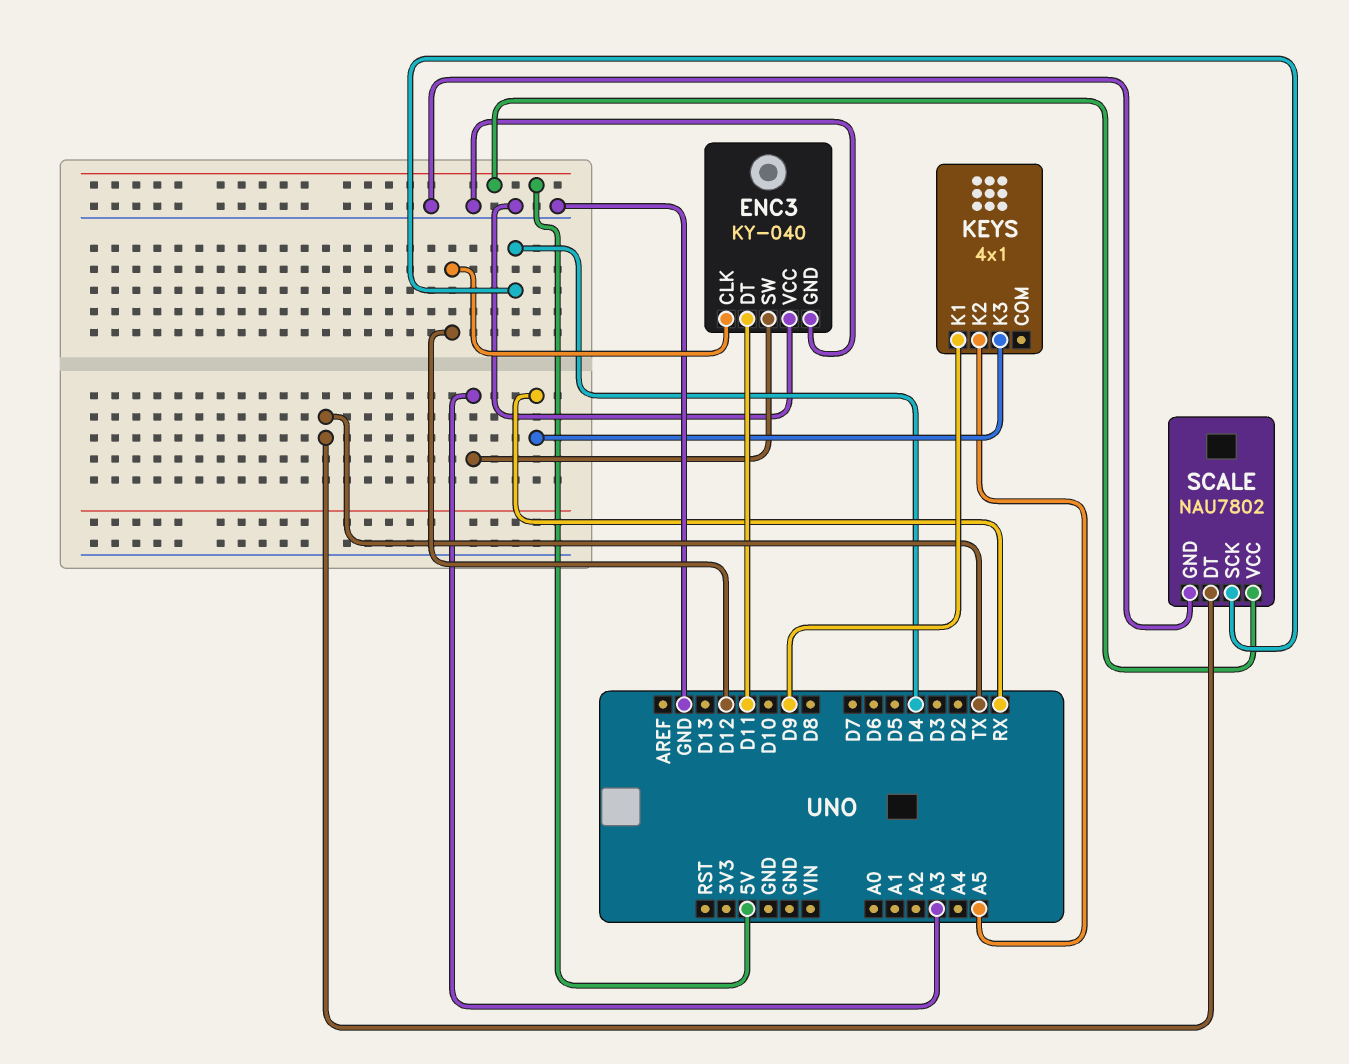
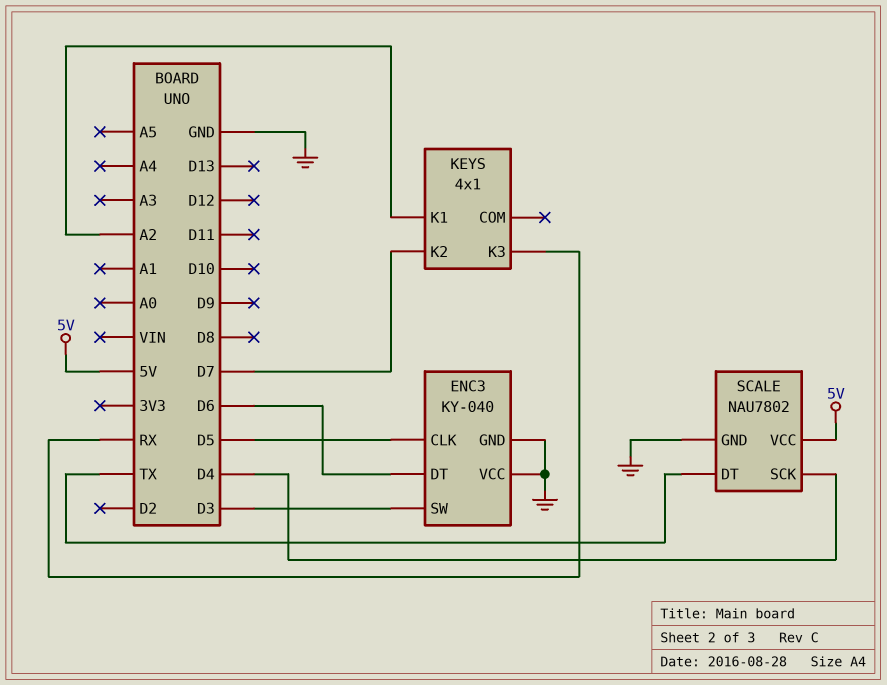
ENC3 pin CLK: D12 -> D5
ENC3 pin DT: D11 -> D6
ENC3 pin SW: A3 -> D3
KEYS pin K1: D9 -> A2
KEYS pin K2: A5 -> D7

